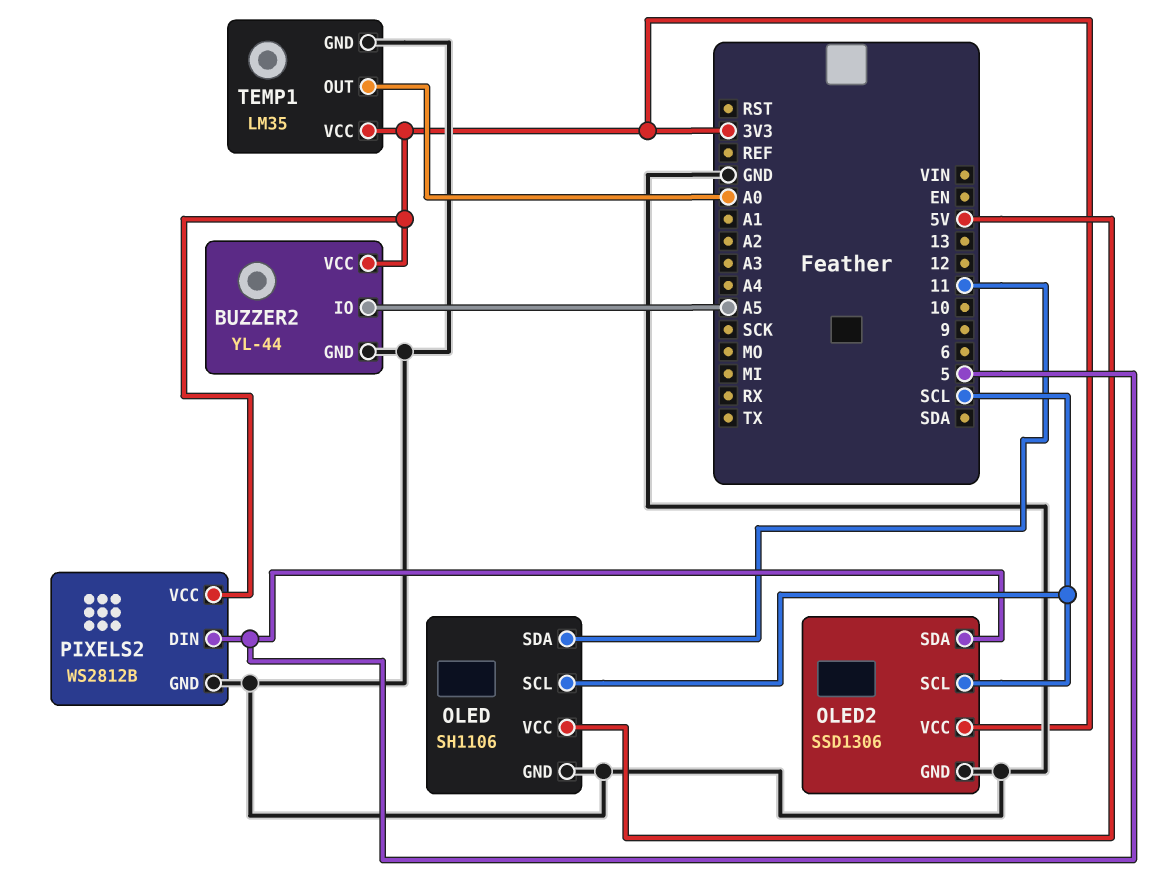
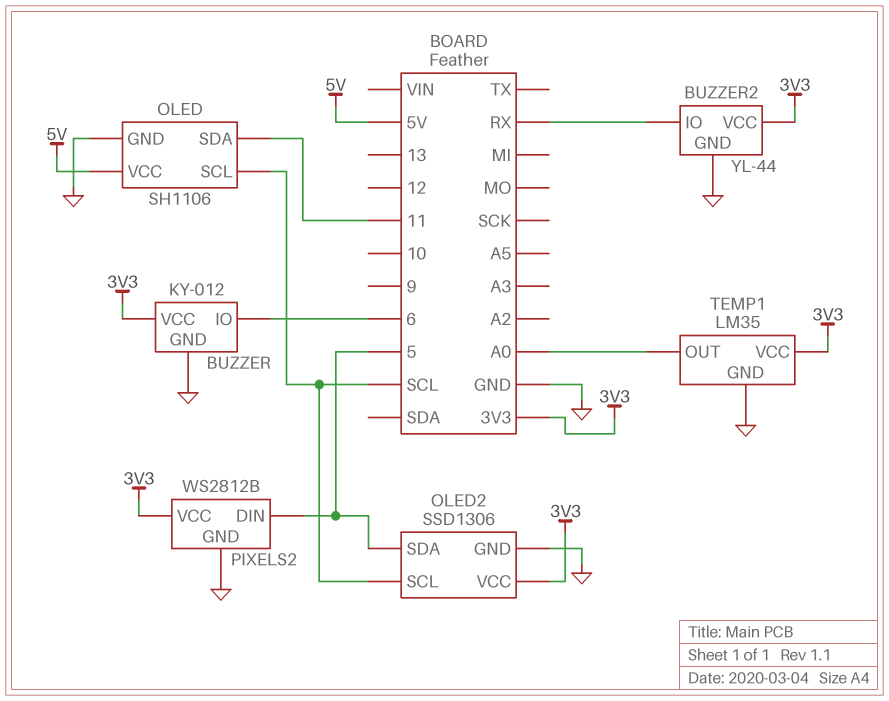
BUZZER: none -> KY-012
BUZZER pin GND: none -> GND
BUZZER pin IO: none -> 6
BUZZER pin VCC: none -> 3V3
BUZZER2 pin IO: A5 -> RX

